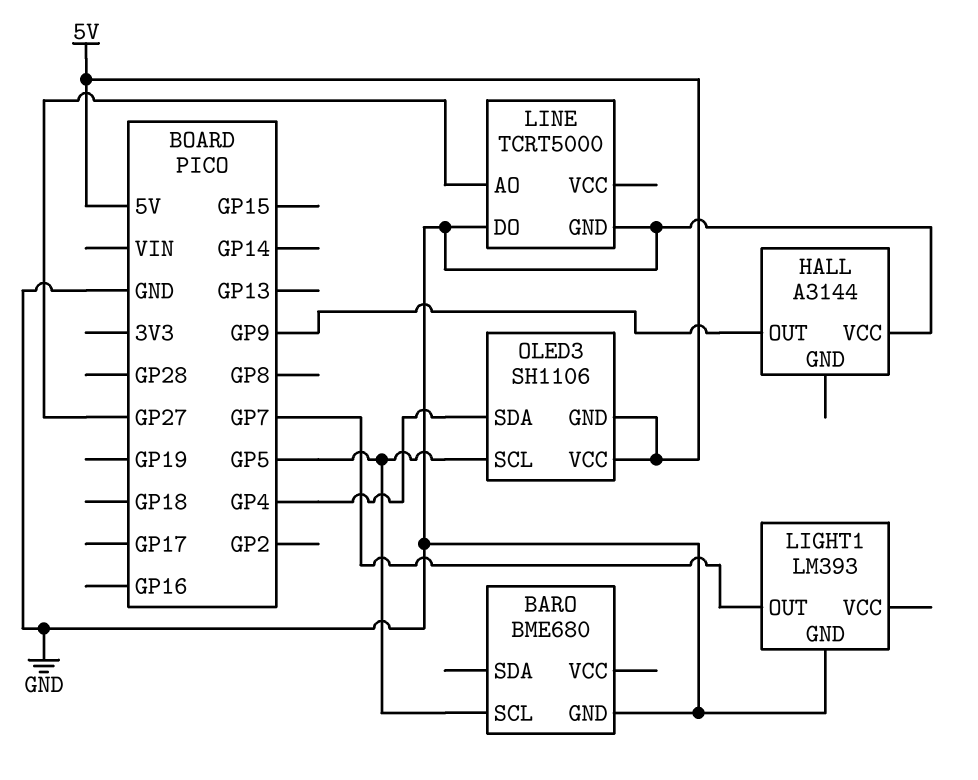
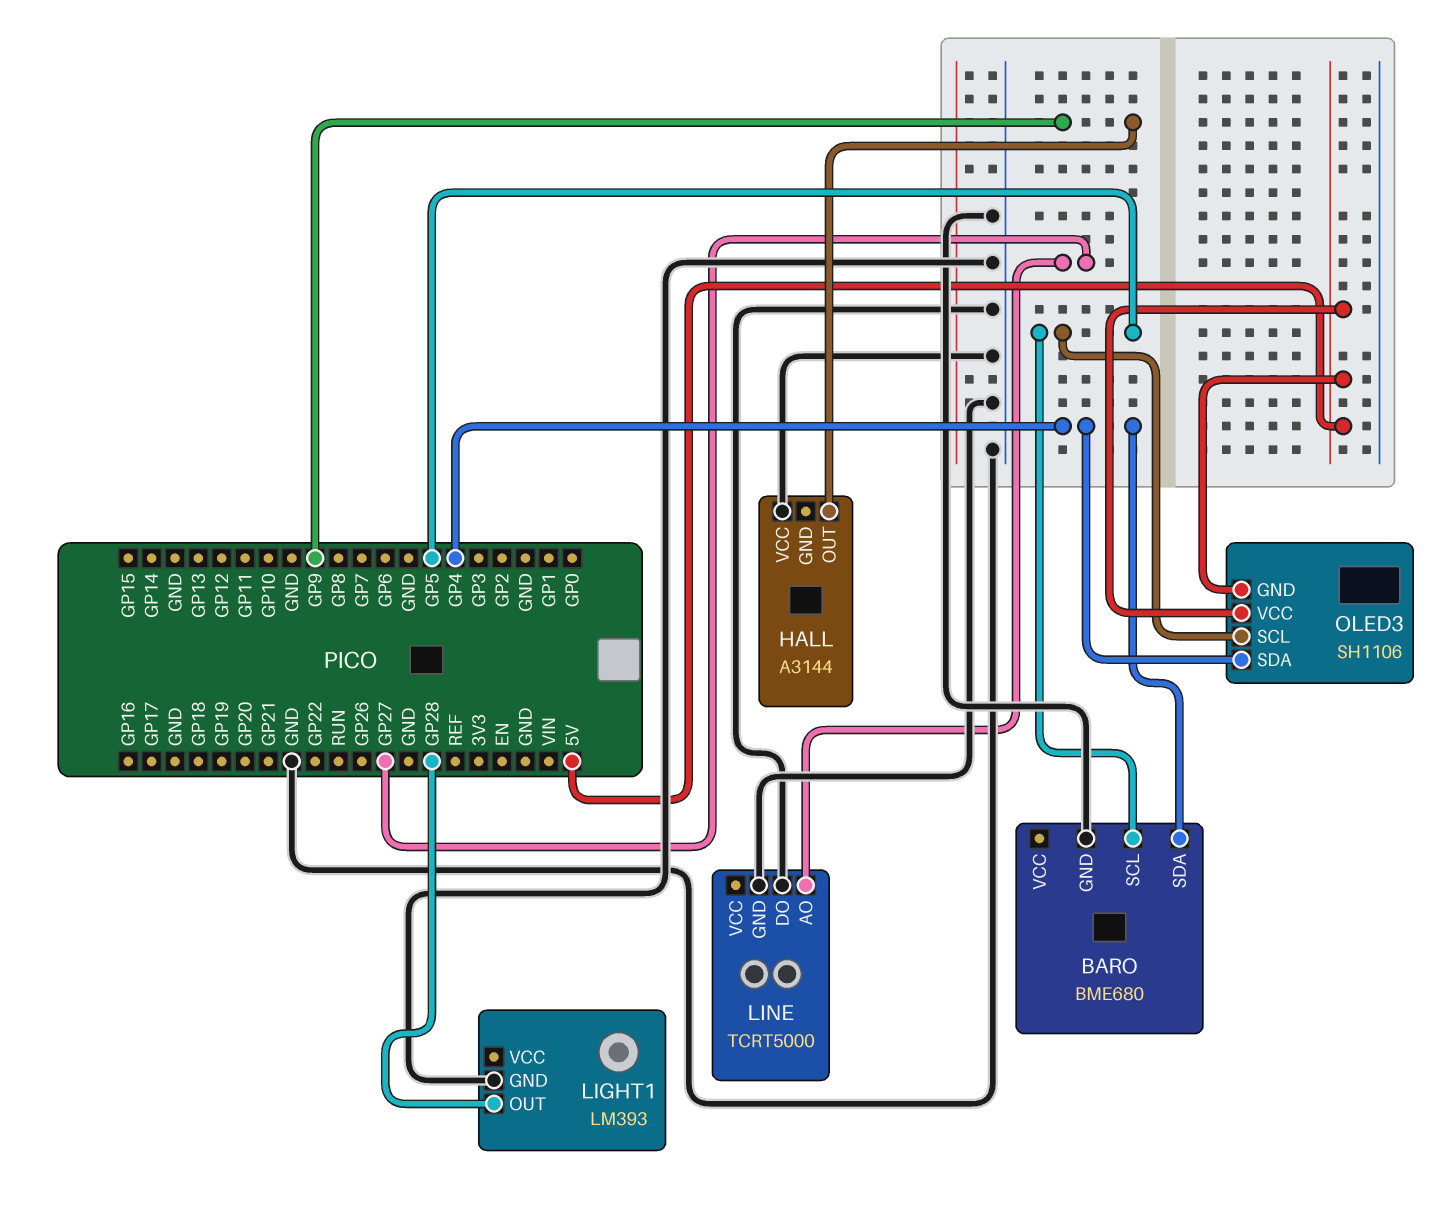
BARO pin SDA: none -> GP4
LIGHT1 pin OUT: GP7 -> GP28

